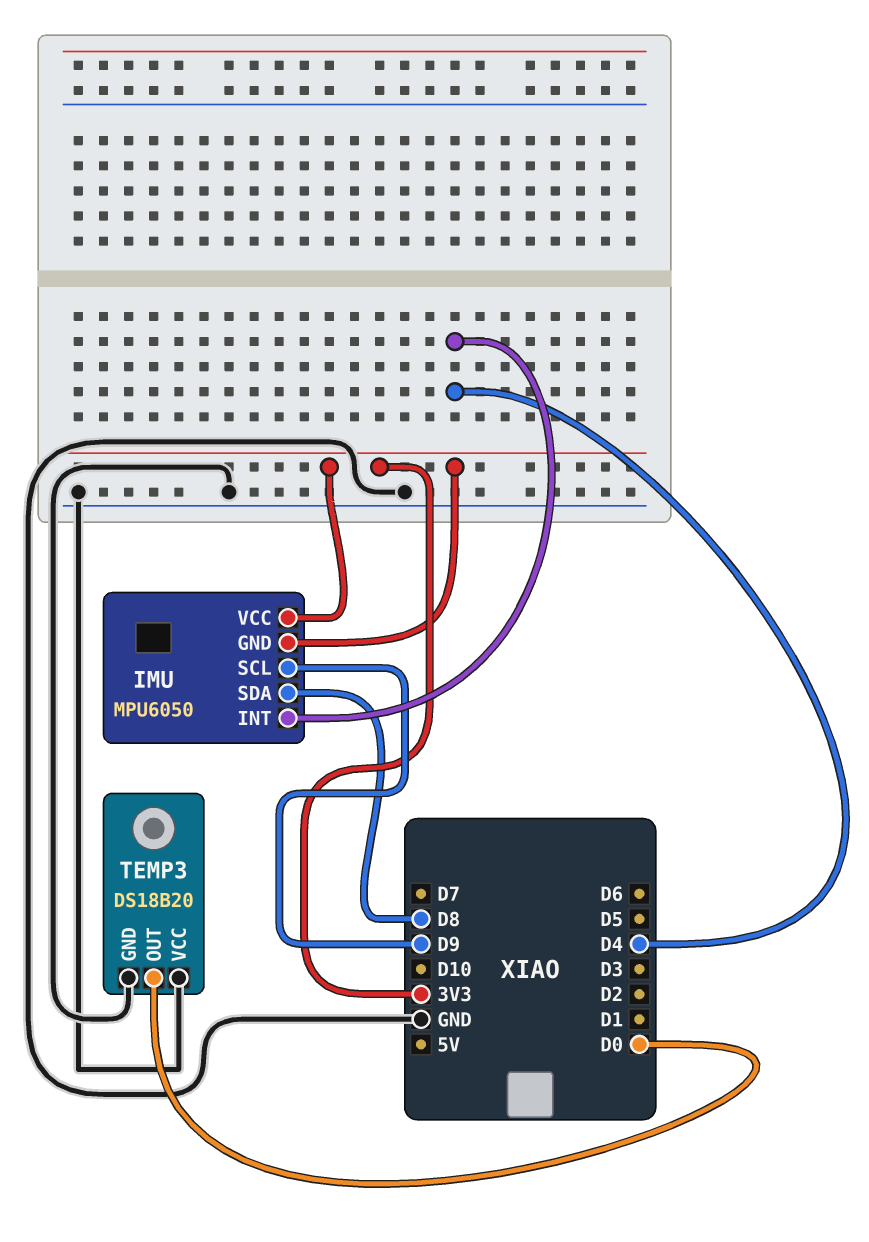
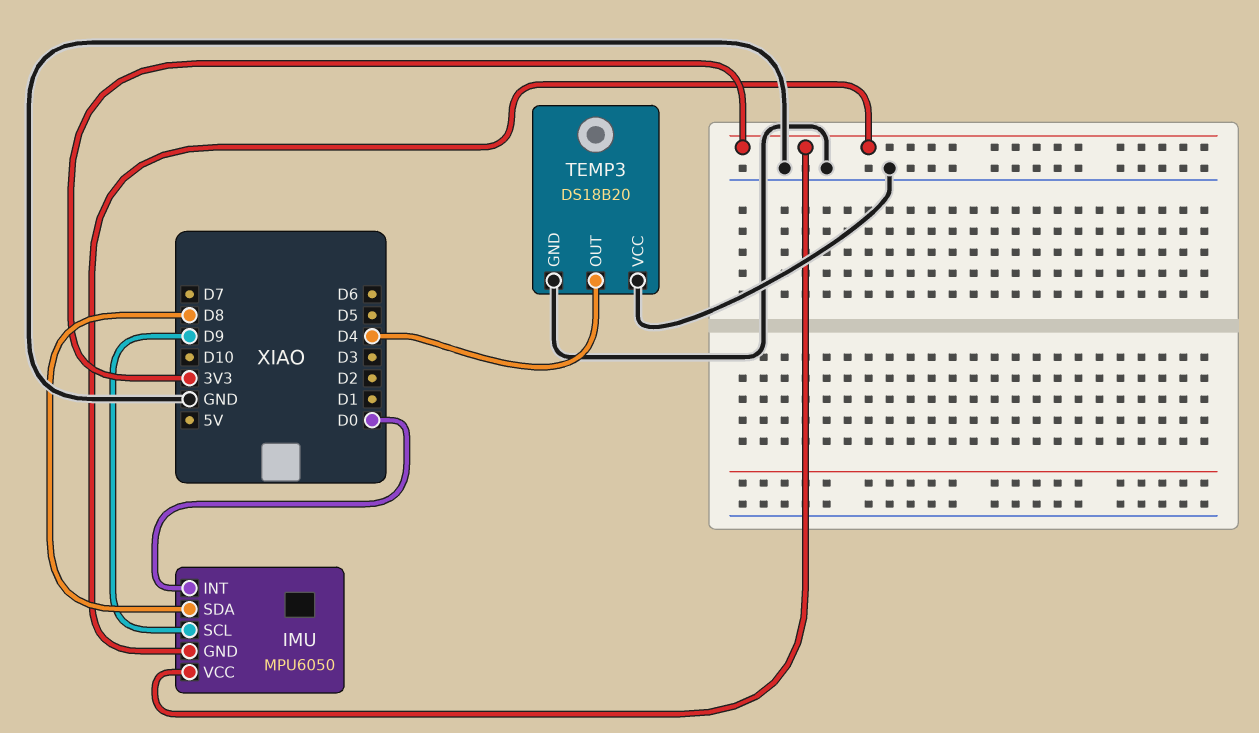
IMU pin INT: D4 -> D0
TEMP3 pin OUT: D0 -> D4

